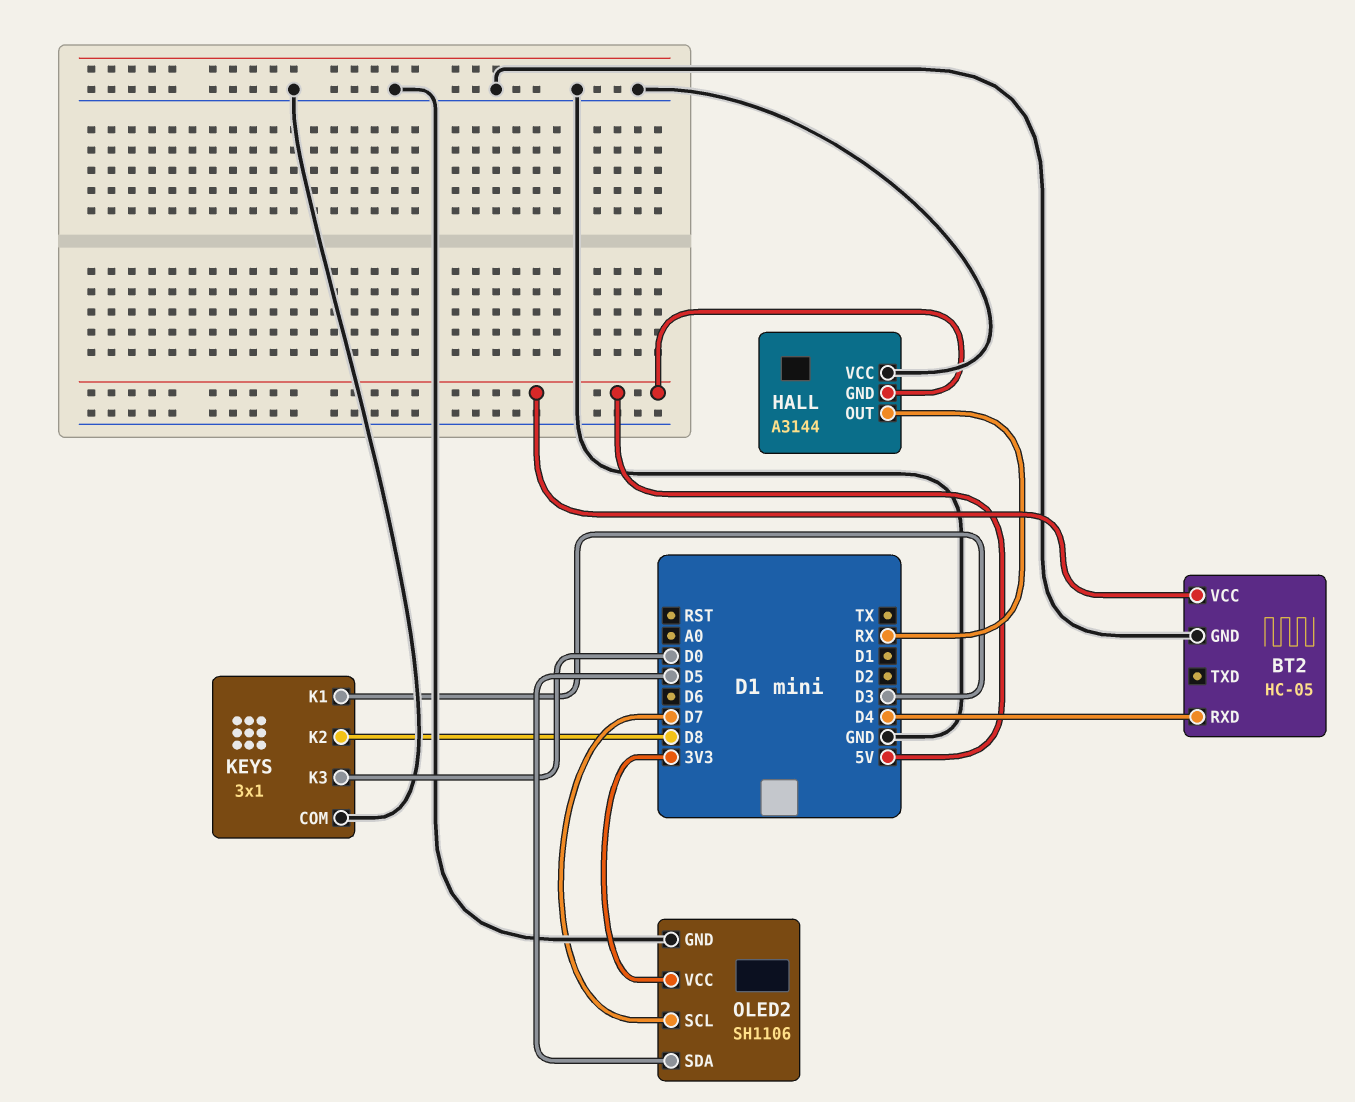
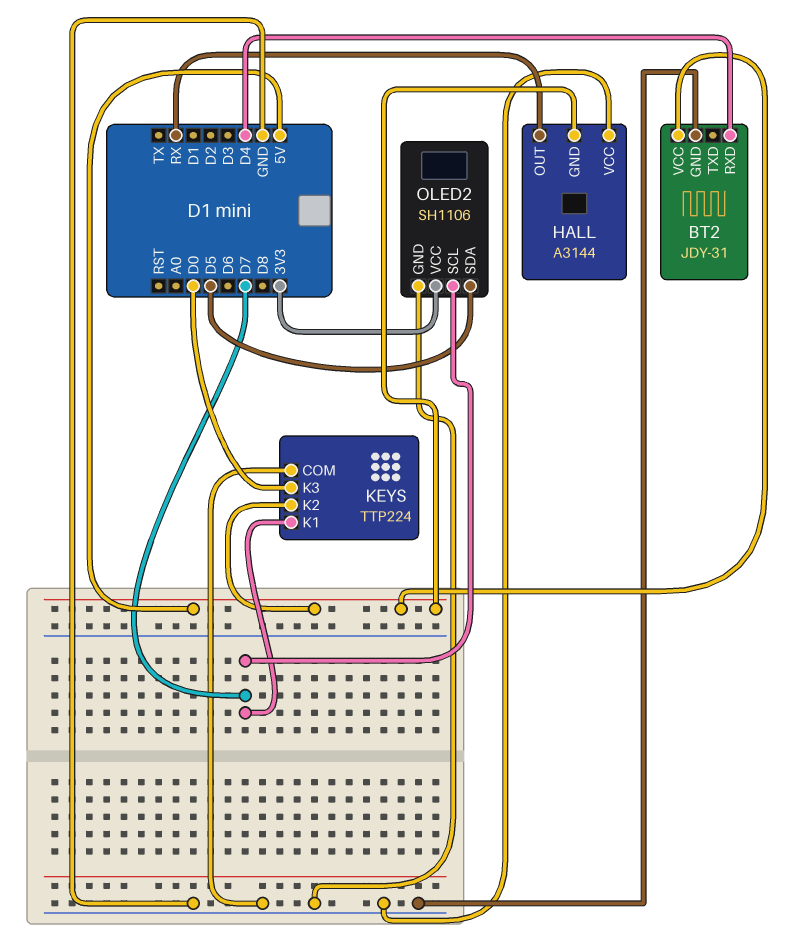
BT2: HC-05 -> JDY-31
KEYS: 3x1 -> TTP224
KEYS pin K1: D3 -> D7
KEYS pin K2: D8 -> 5V

